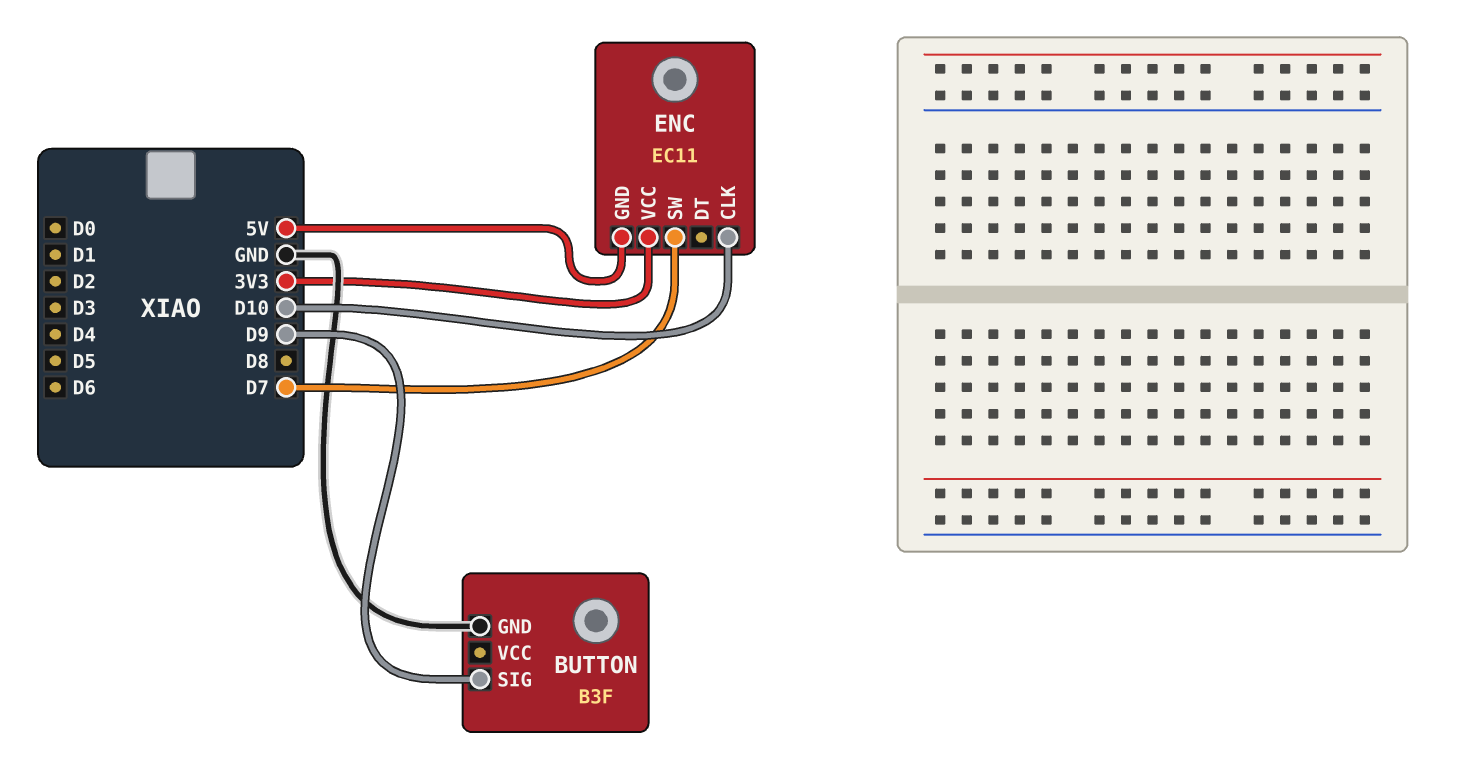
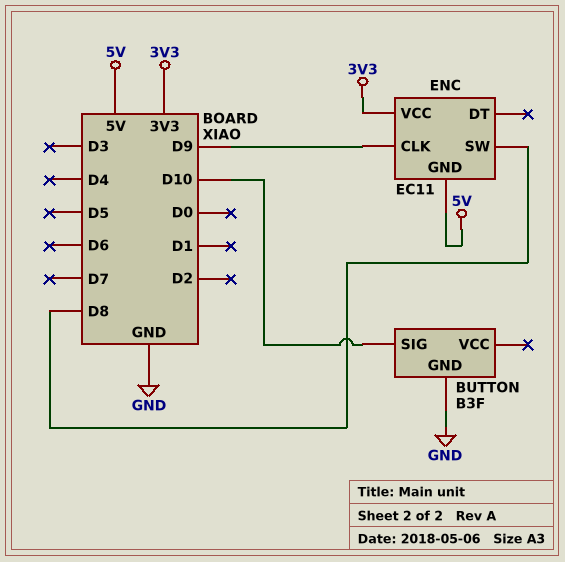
BUTTON pin SIG: D9 -> D10
ENC pin CLK: D10 -> D9
ENC pin SW: D7 -> D8

